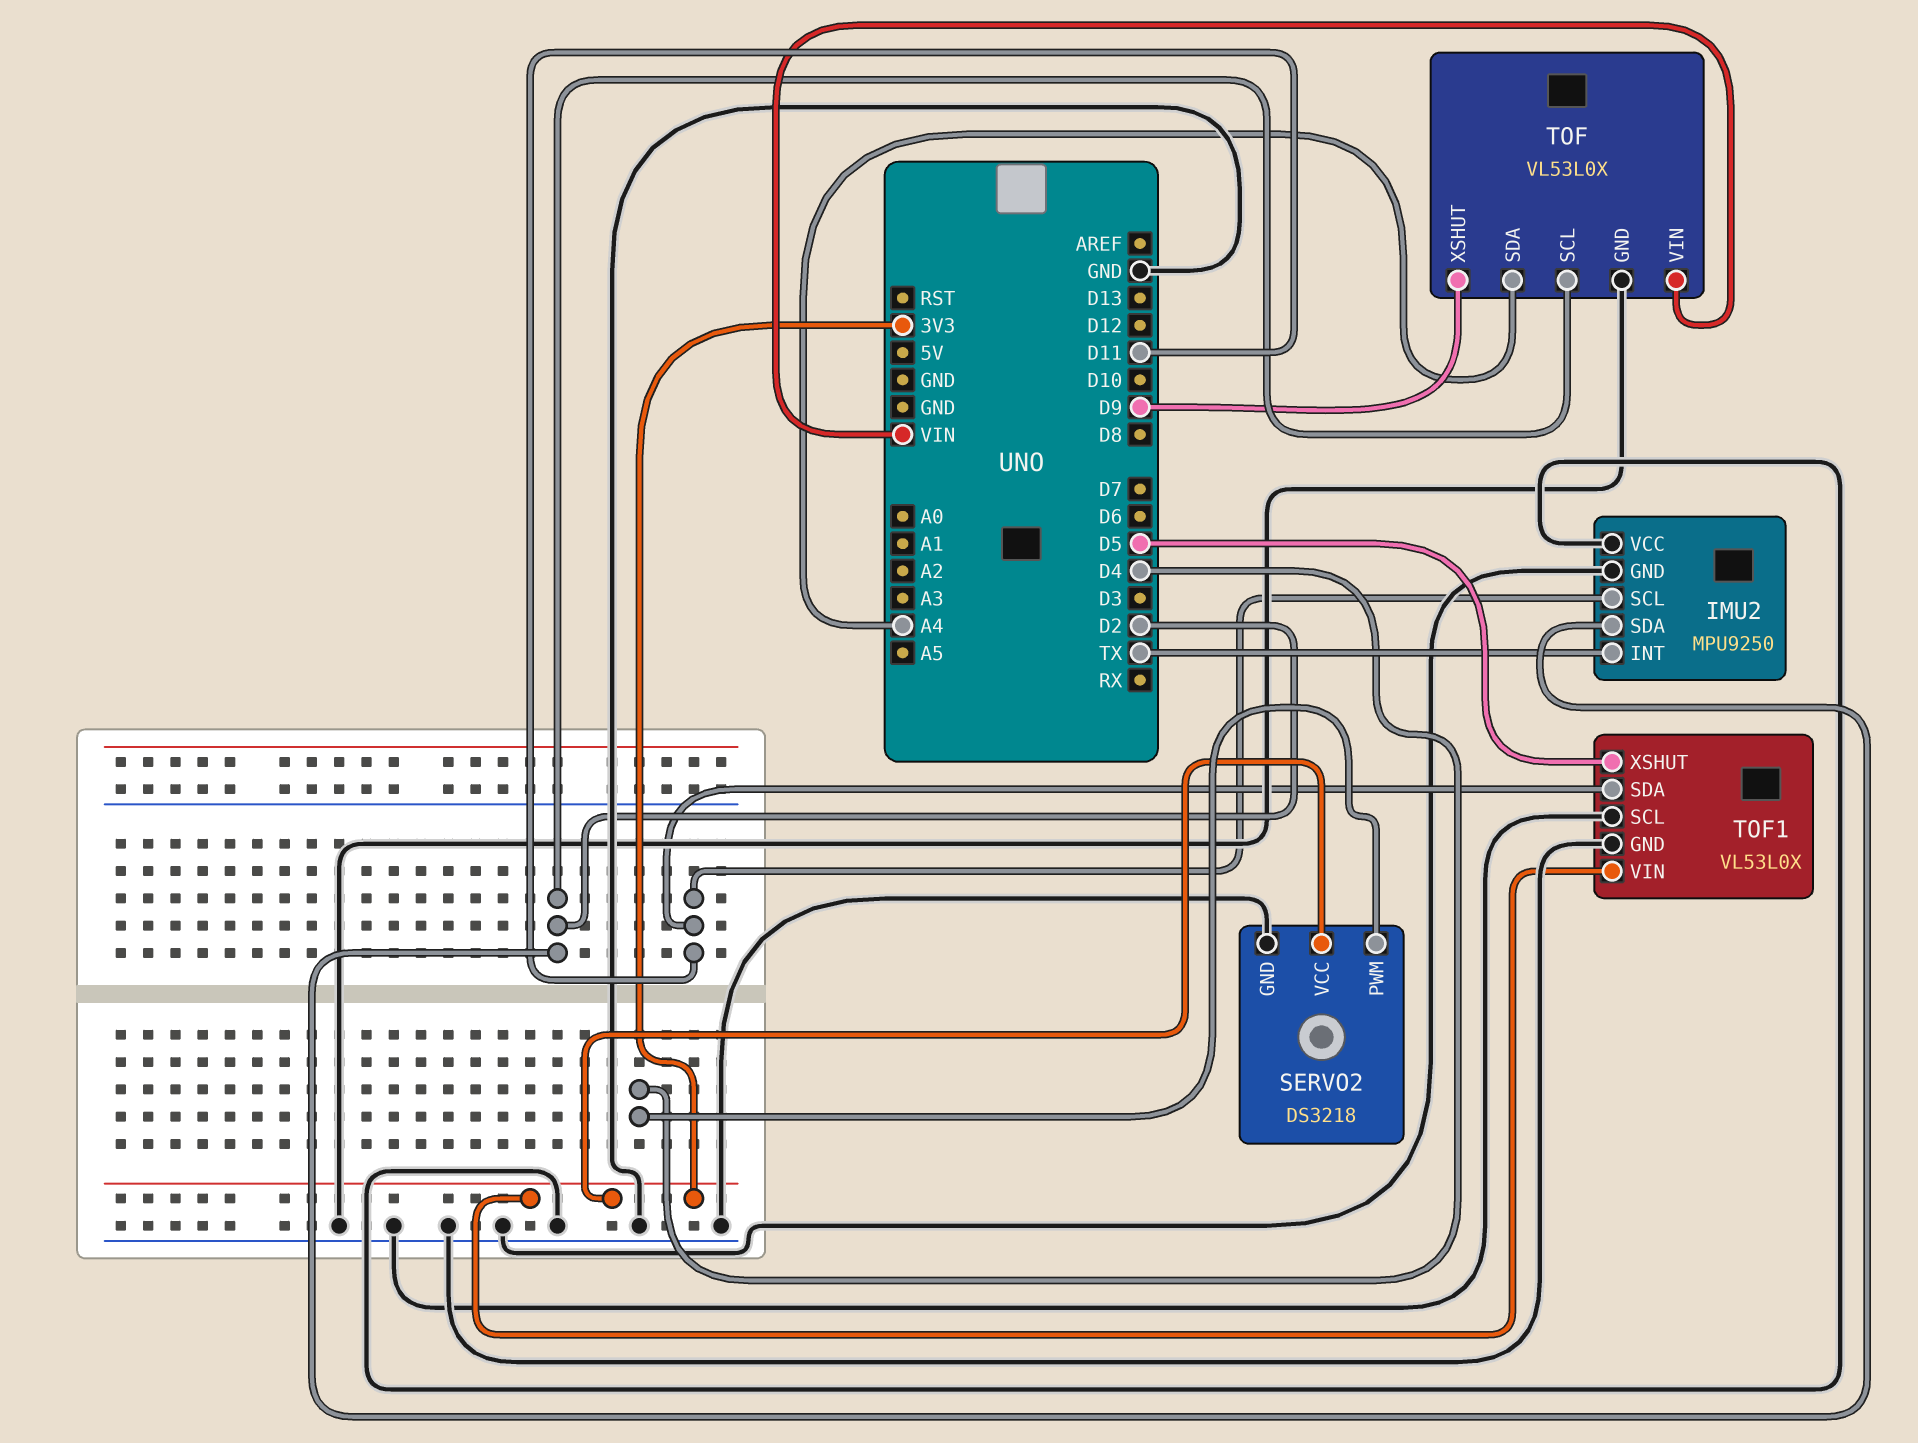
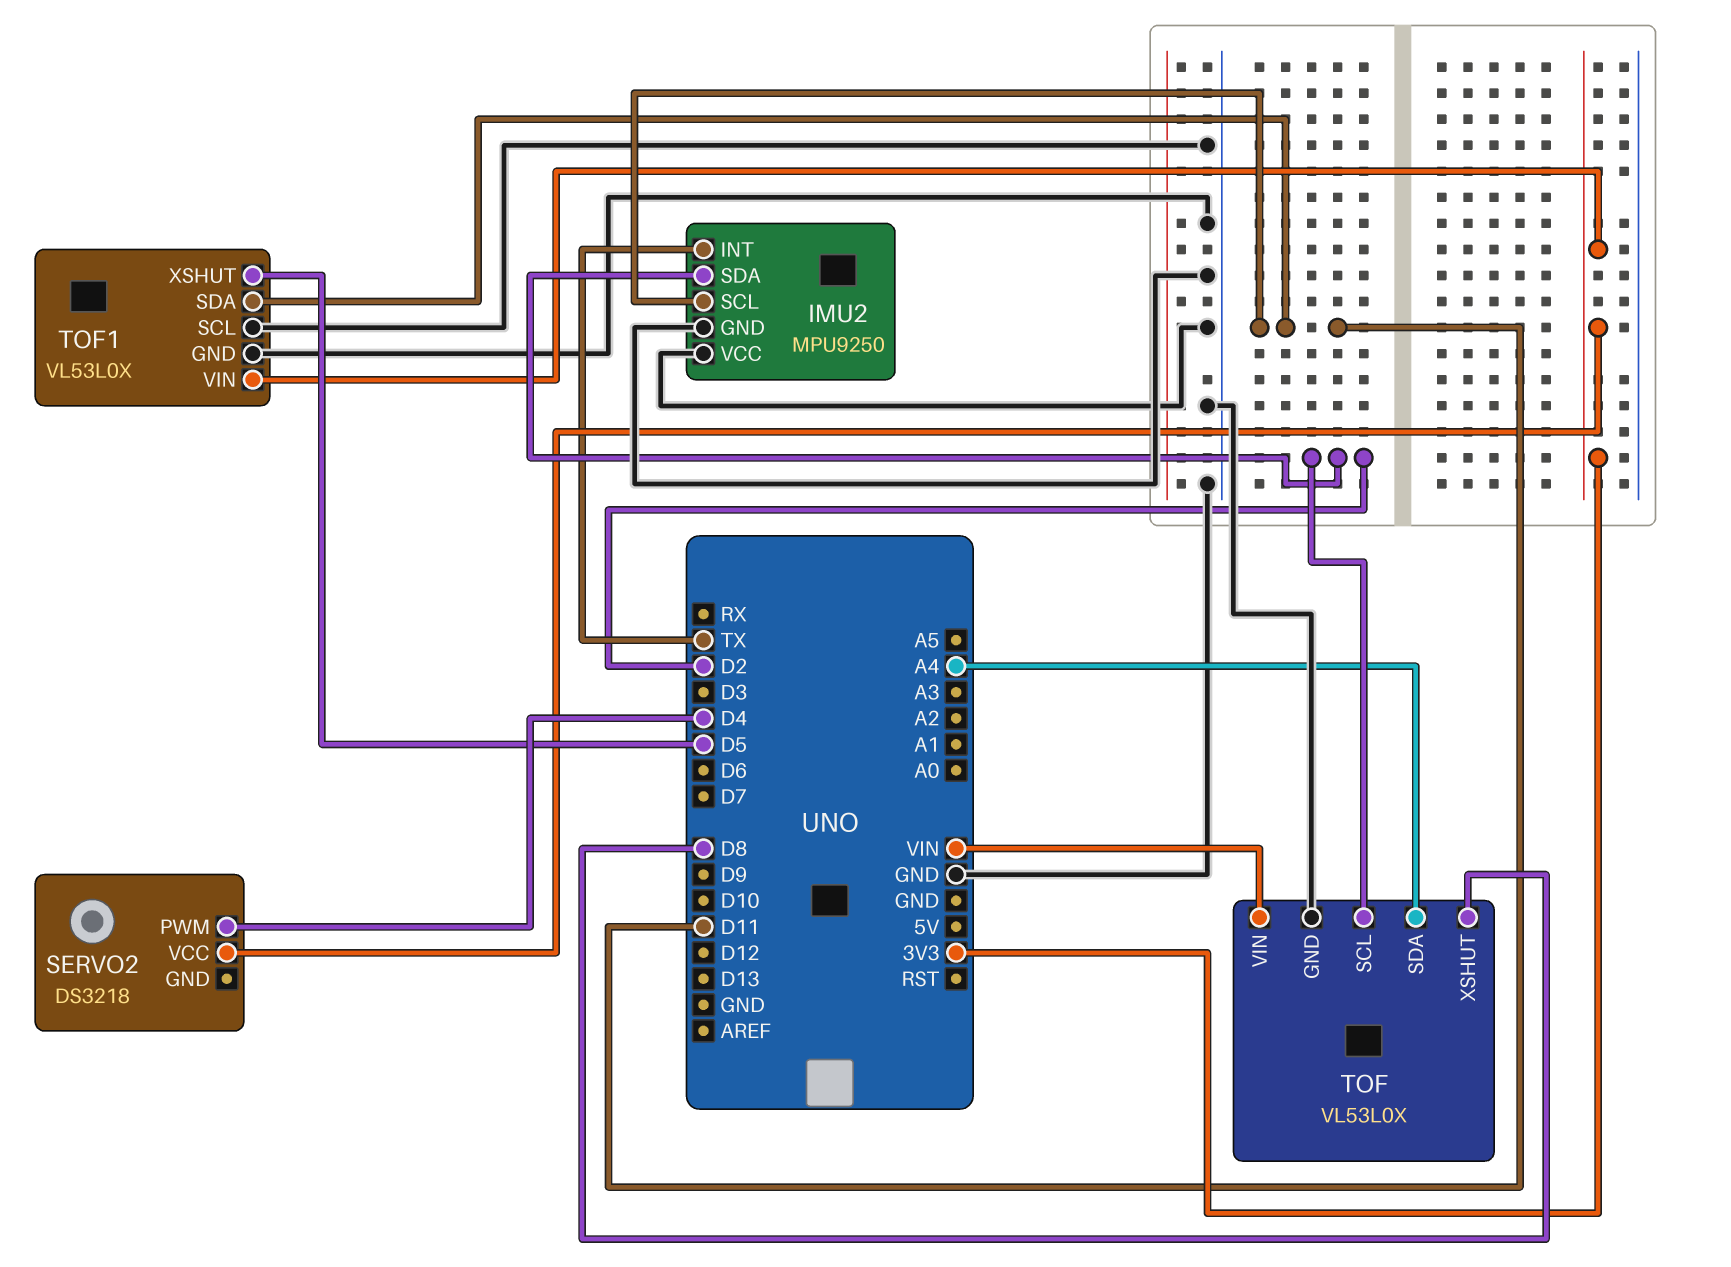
SERVO2 pin GND: GND -> none
TOF pin XSHUT: D9 -> D8

